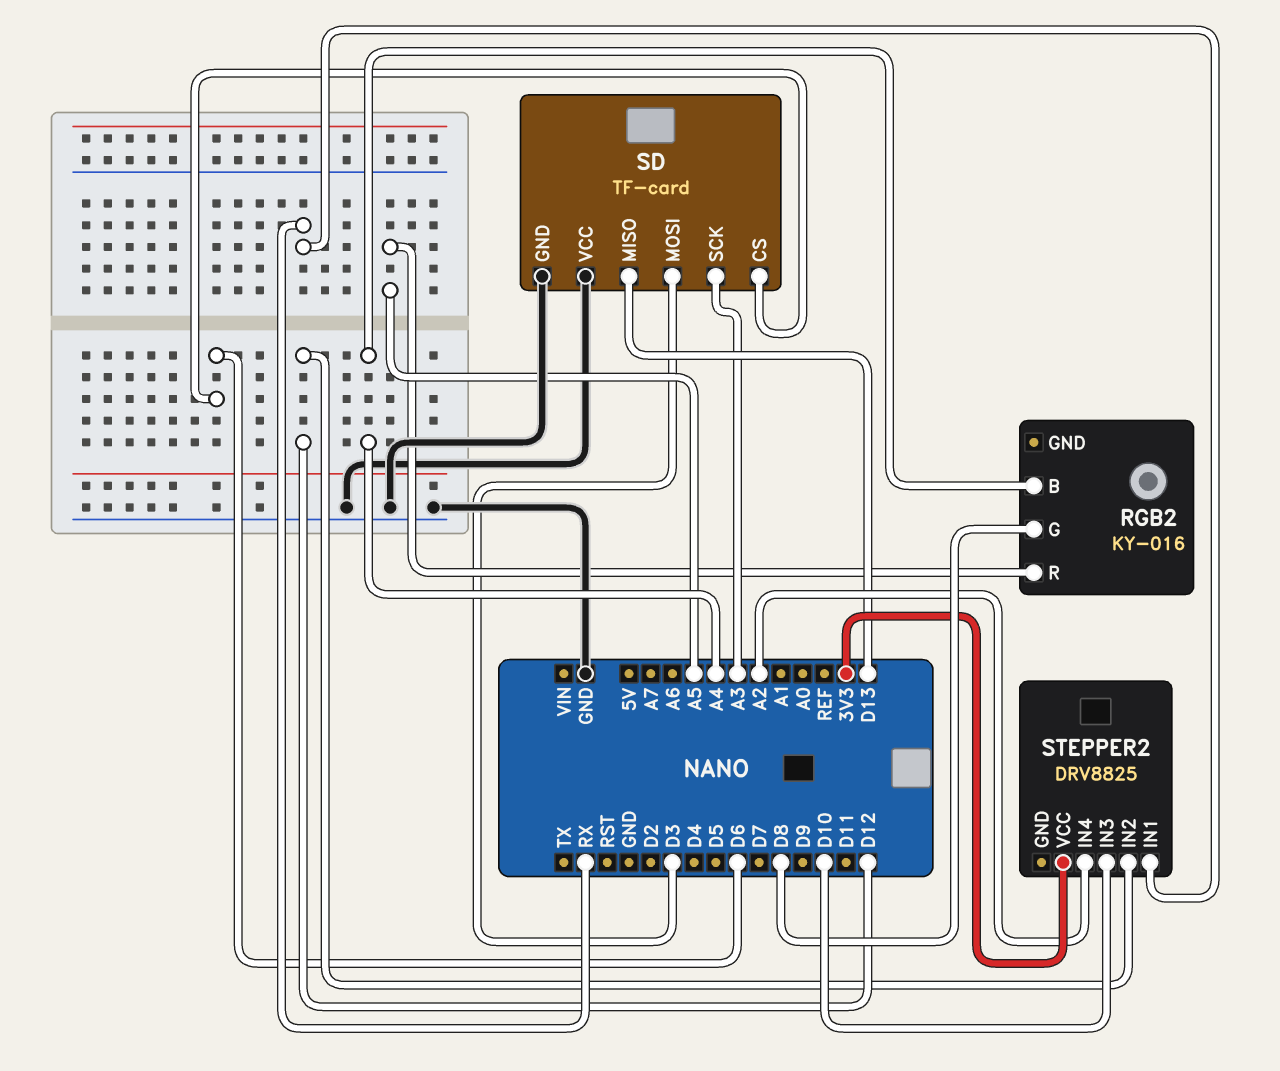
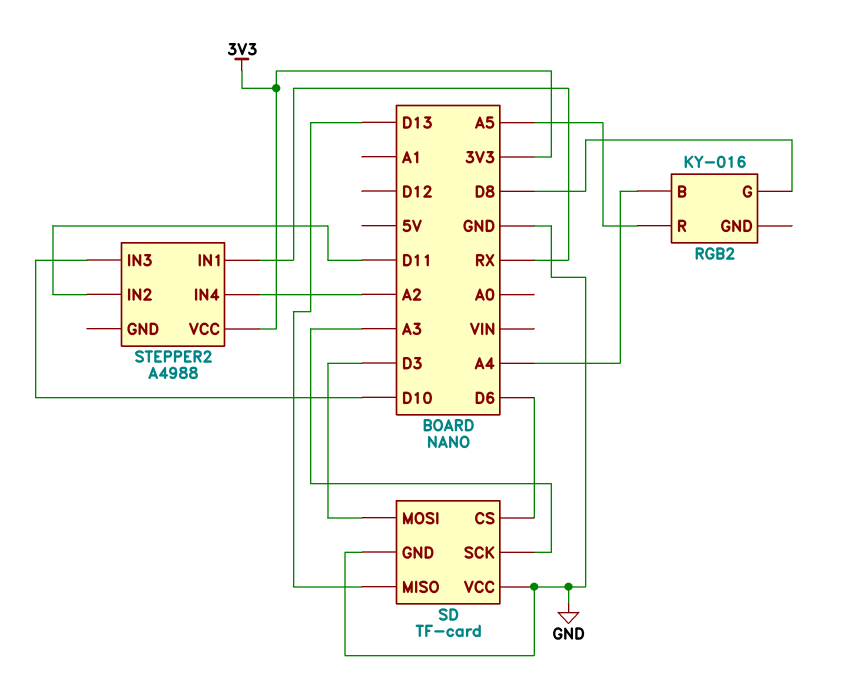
STEPPER2: DRV8825 -> A4988
STEPPER2 pin IN2: D12 -> D11

